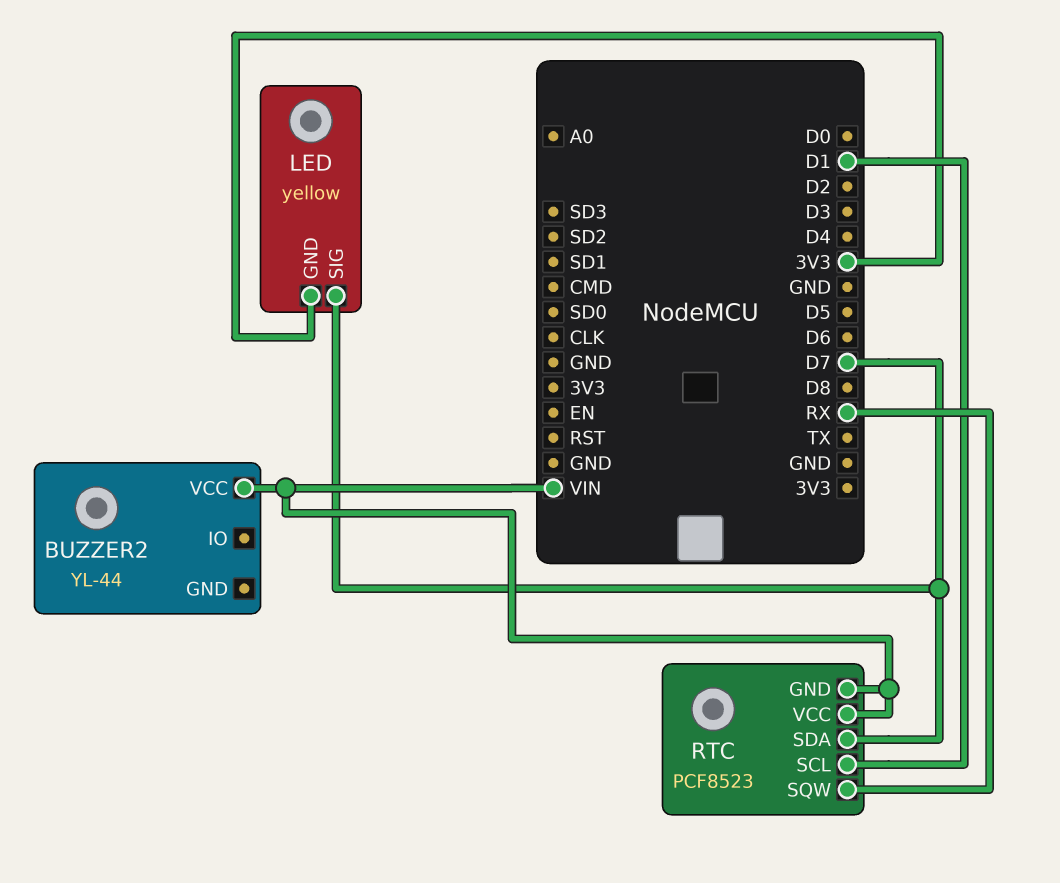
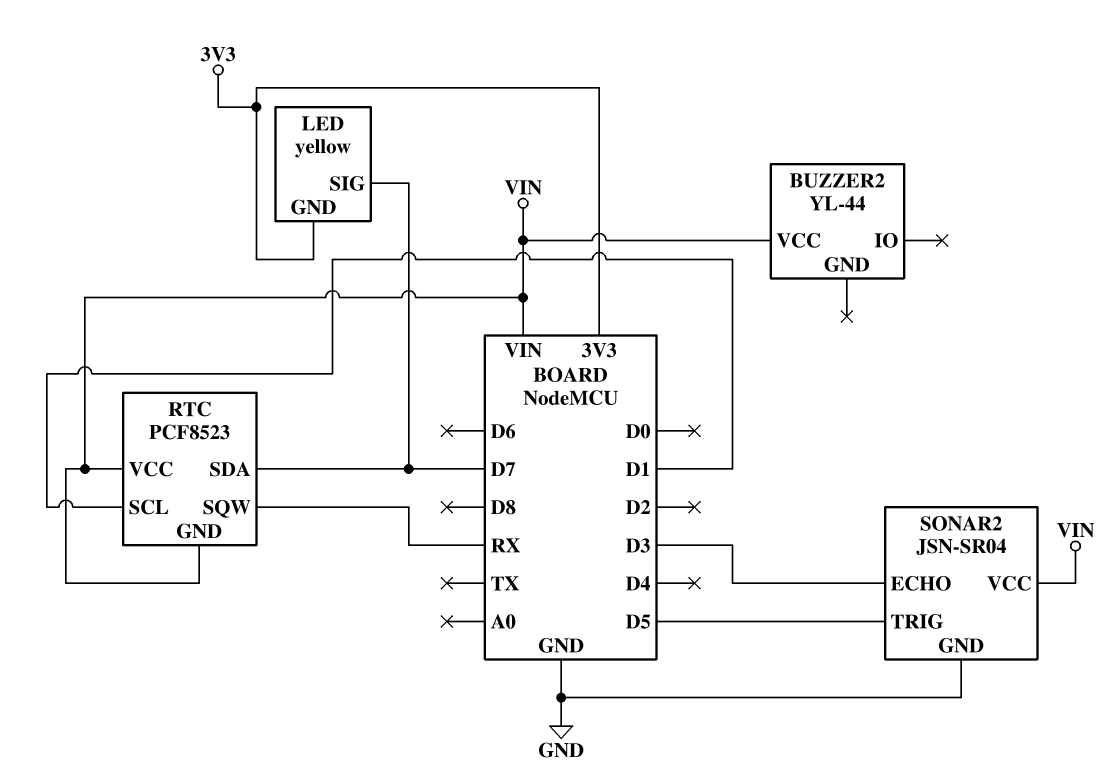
SONAR2: none -> JSN-SR04
SONAR2 pin ECHO: none -> D3
SONAR2 pin GND: none -> GND
SONAR2 pin TRIG: none -> D5
SONAR2 pin VCC: none -> VIN

